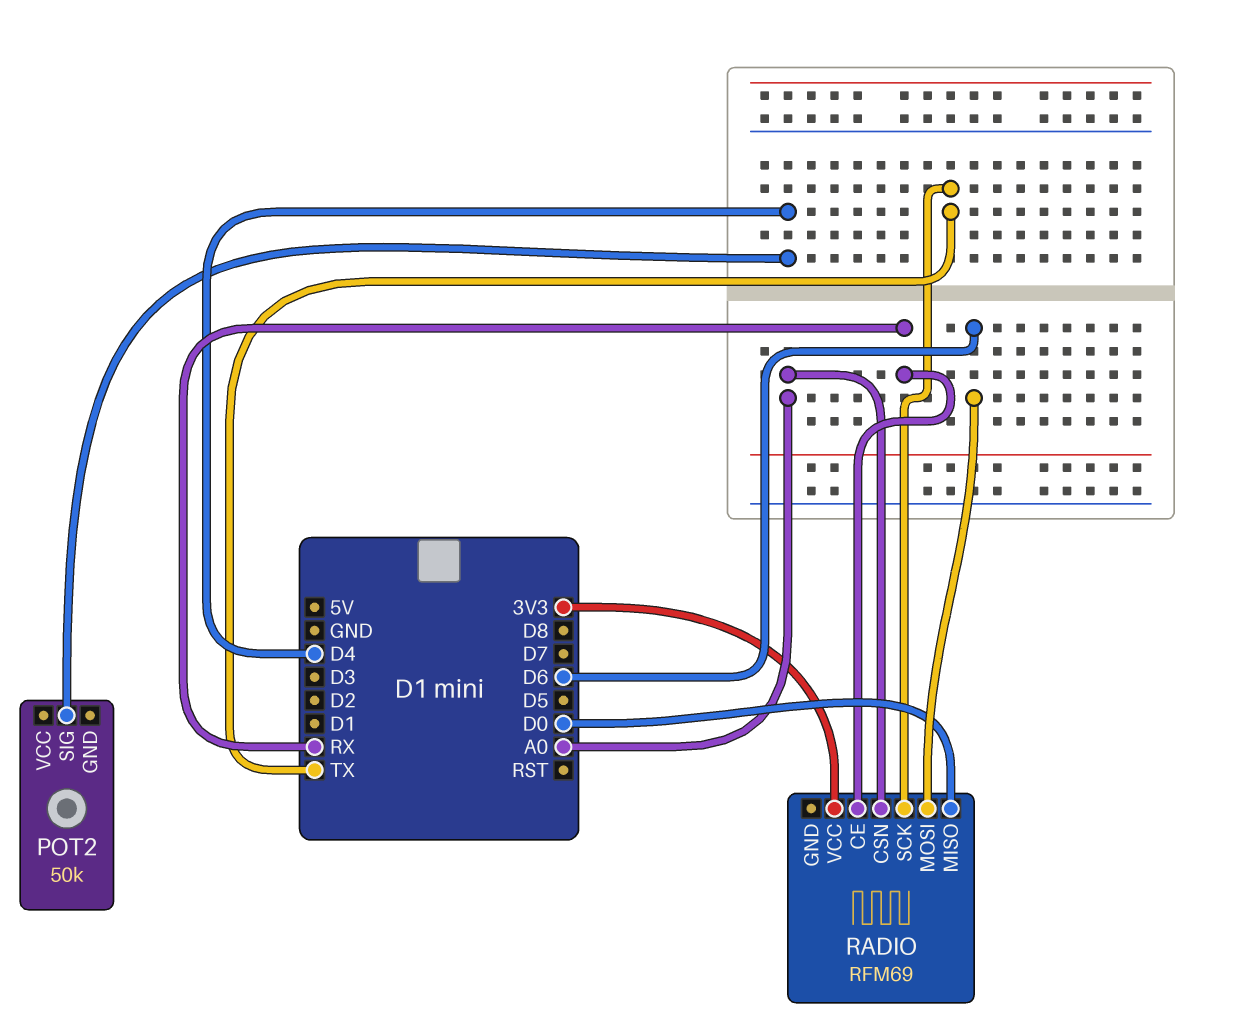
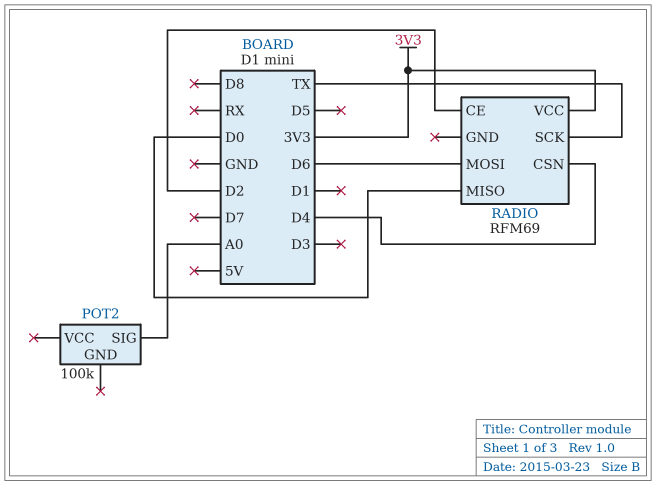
POT2: 50k -> 100k
POT2 pin SIG: D4 -> A0
RADIO pin CE: RX -> D2
RADIO pin CSN: A0 -> D4

